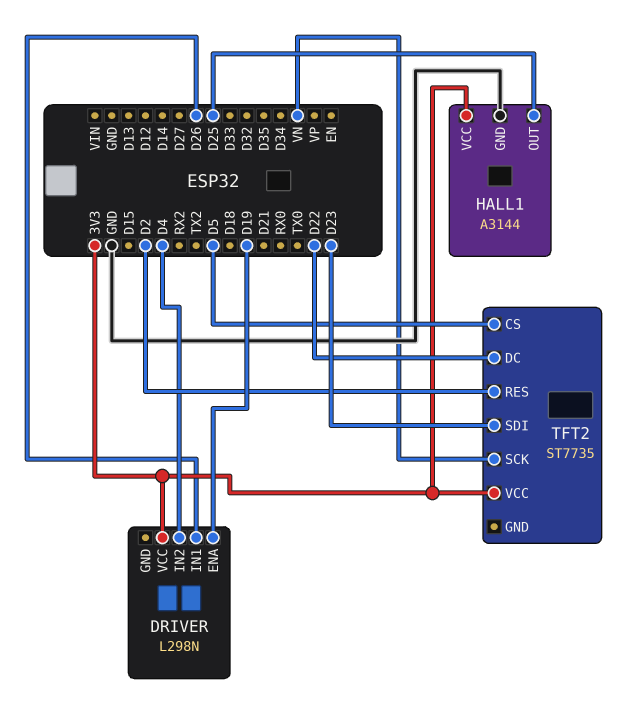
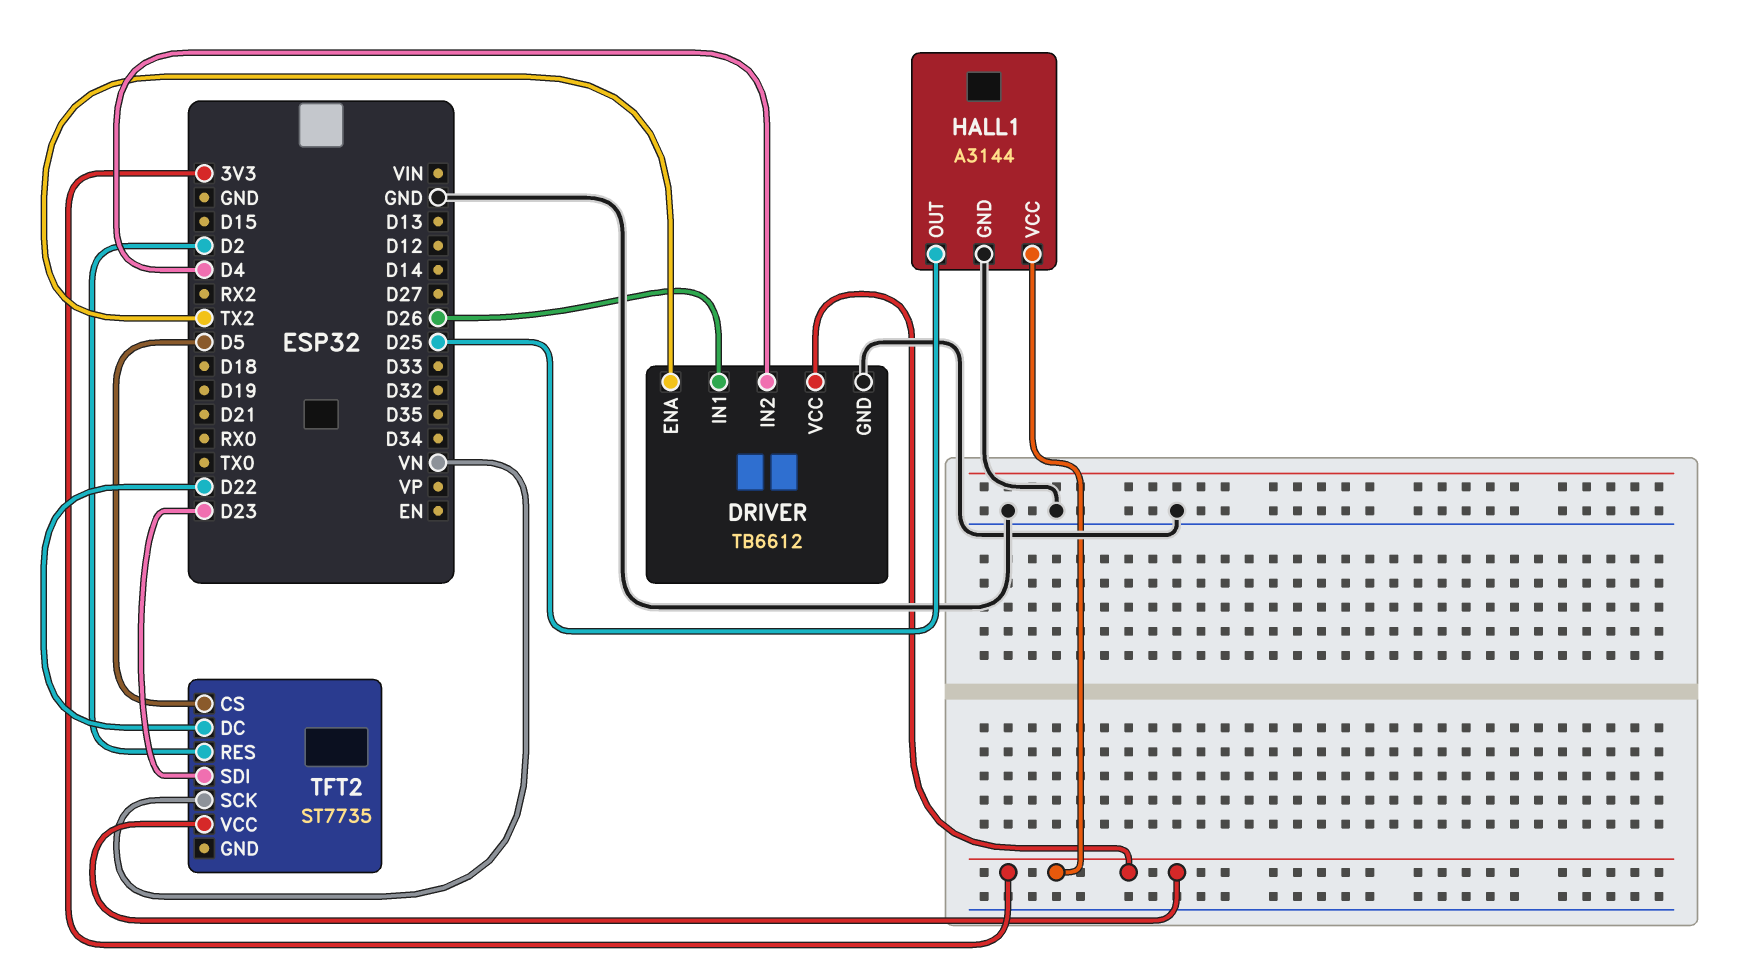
DRIVER: L298N -> TB6612
DRIVER pin ENA: D19 -> TX2
DRIVER pin GND: none -> GND

